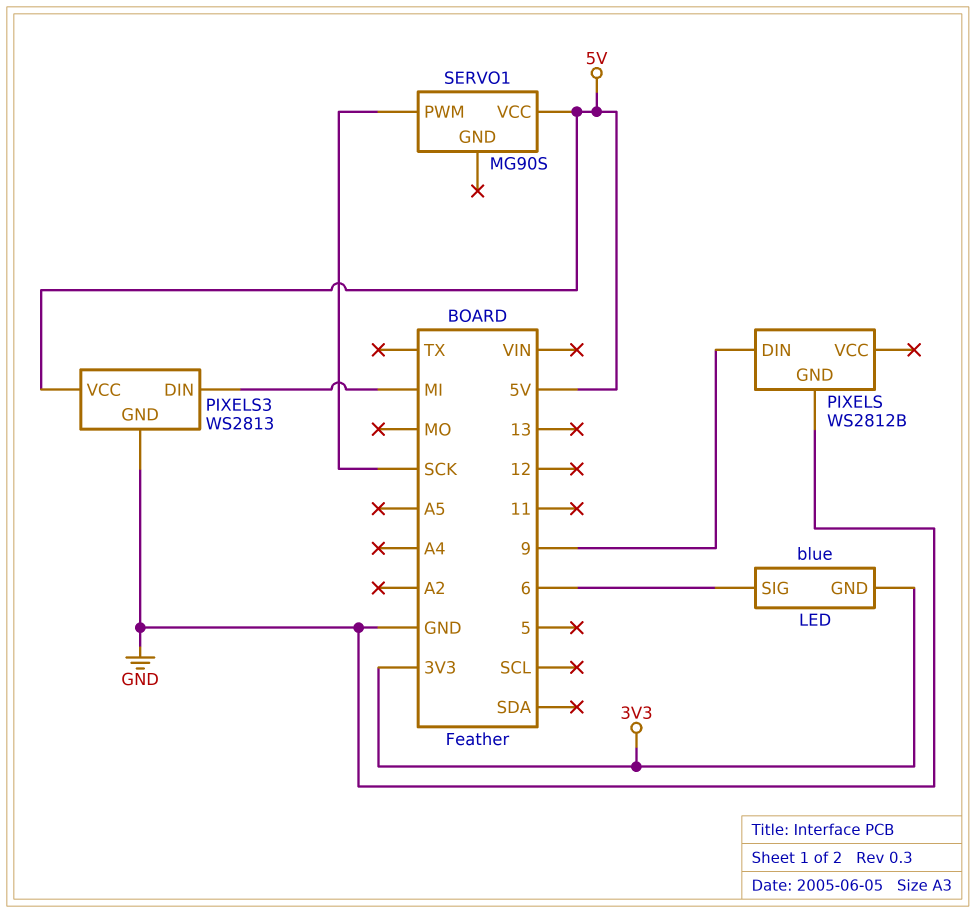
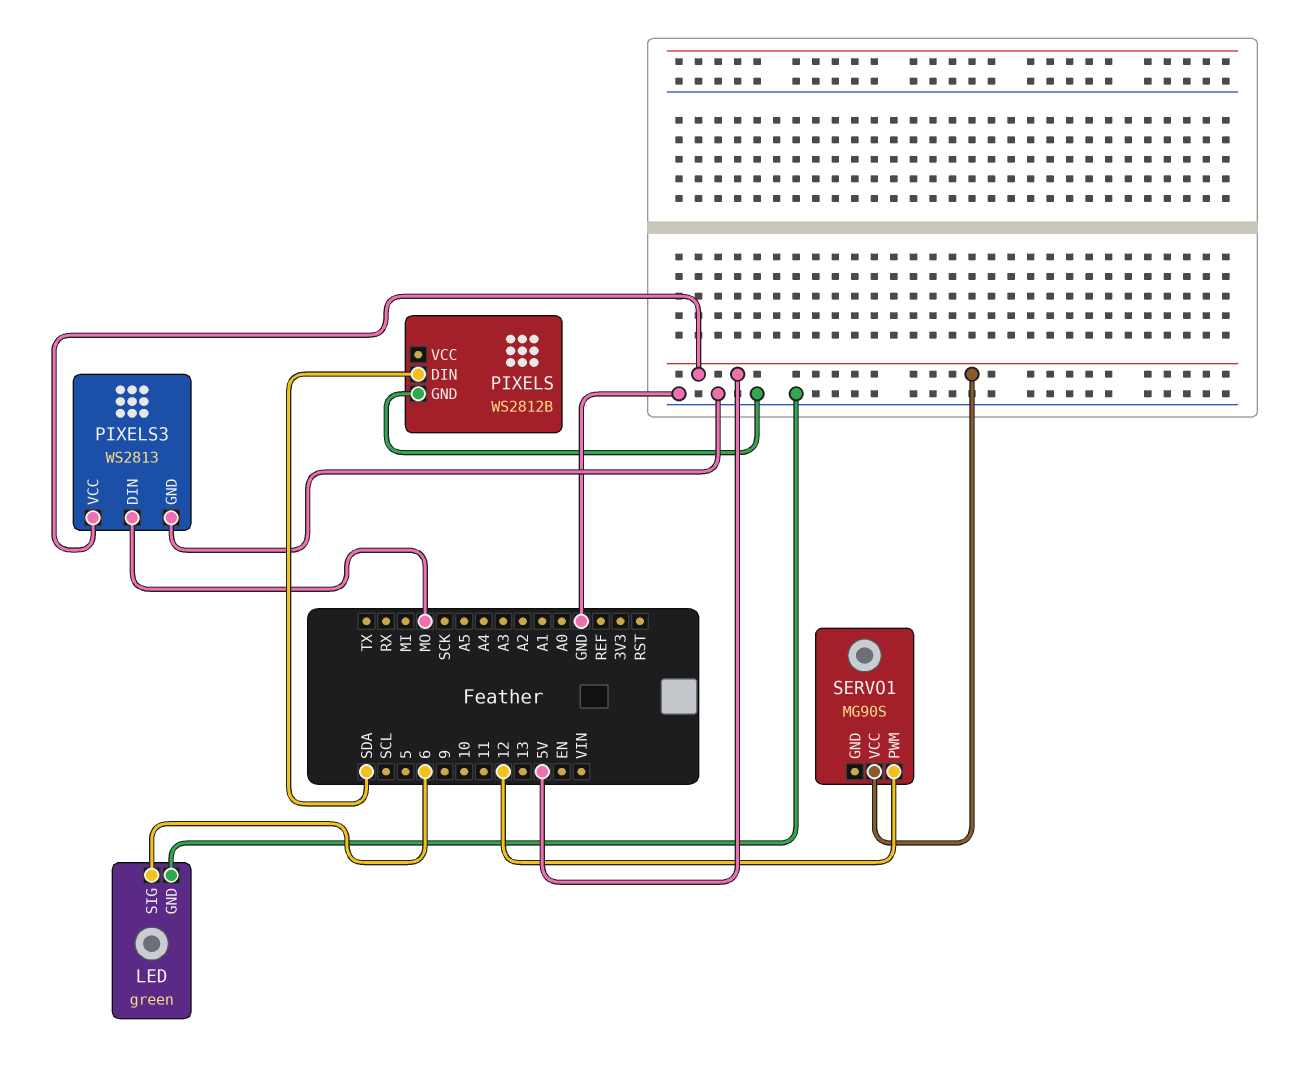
LED: blue -> green
LED pin GND: 3V3 -> GND
PIXELS pin DIN: 9 -> SDA
PIXELS3 pin DIN: MI -> MO
SERVO1 pin PWM: SCK -> 12

